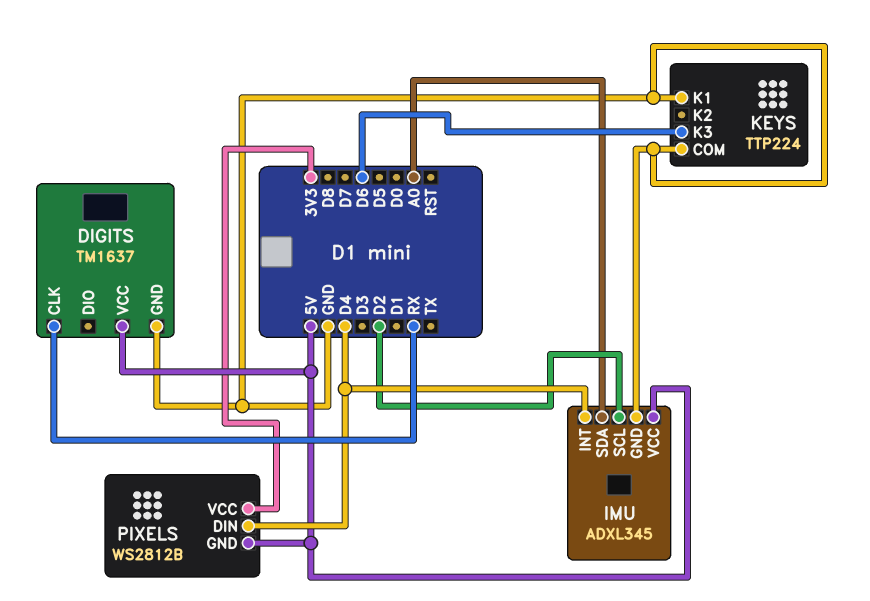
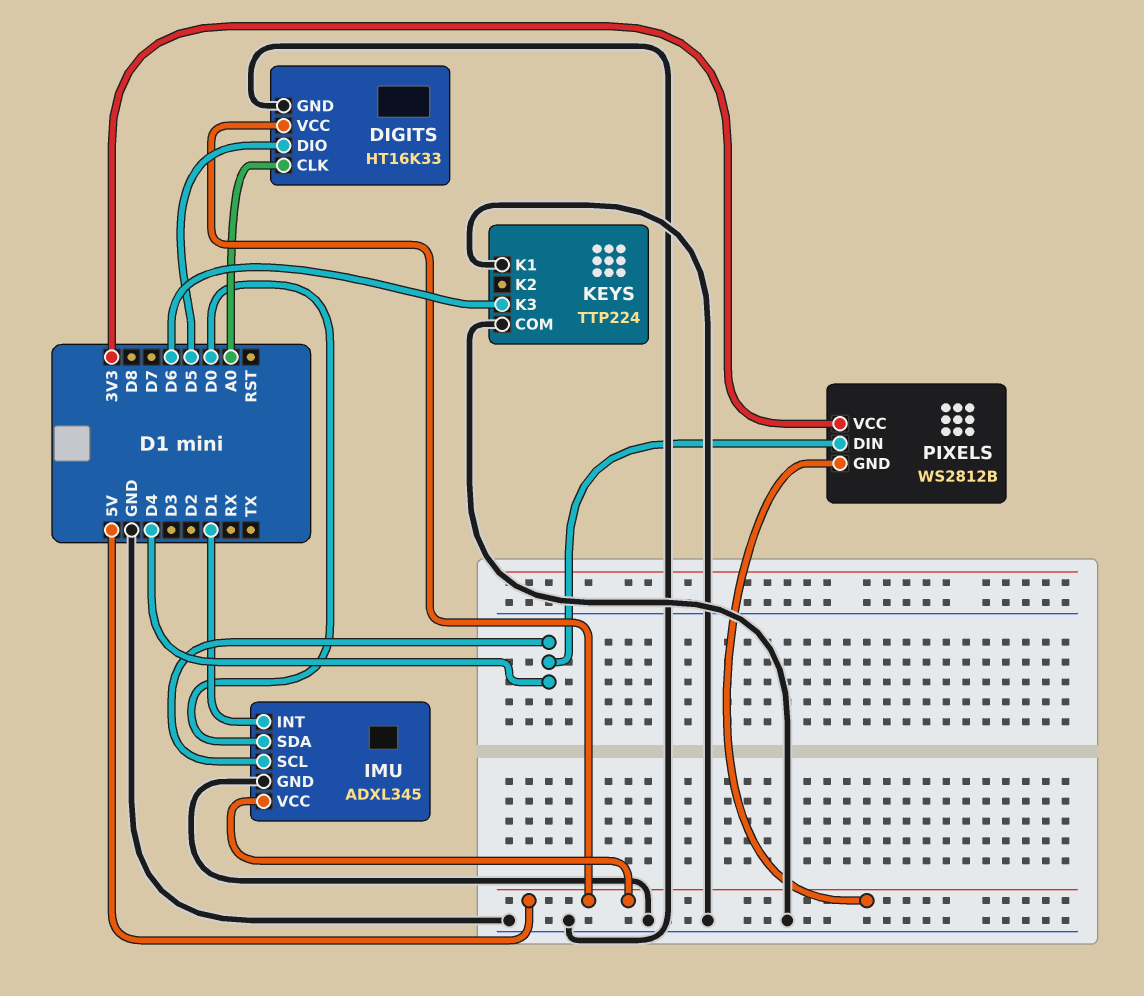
DIGITS: TM1637 -> HT16K33
DIGITS pin CLK: RX -> A0
DIGITS pin DIO: none -> D5
IMU pin INT: D4 -> D1
IMU pin SCL: D2 -> D4
IMU pin SDA: A0 -> D0

